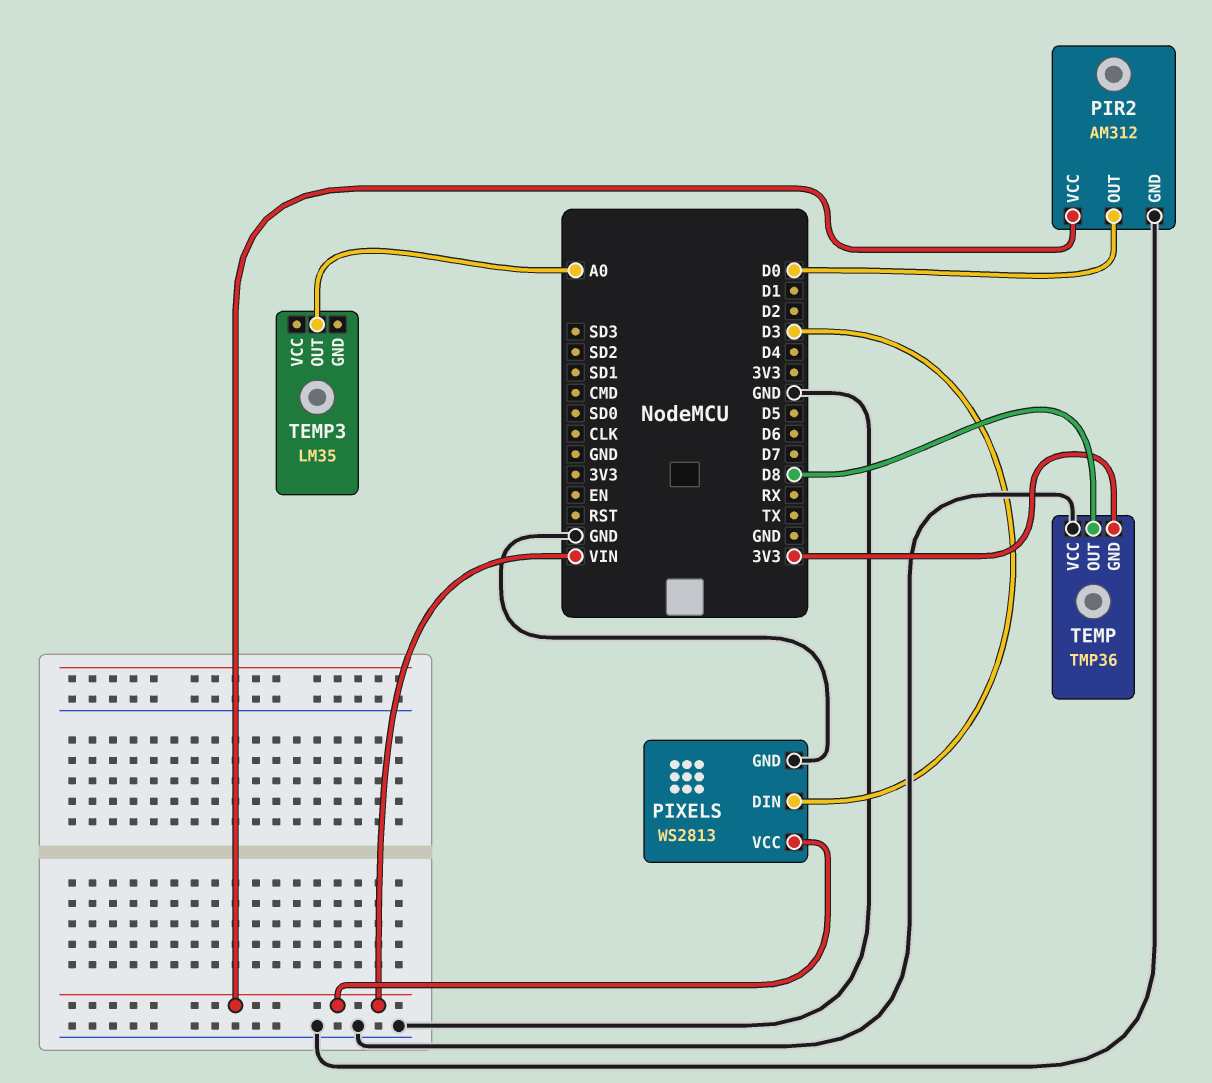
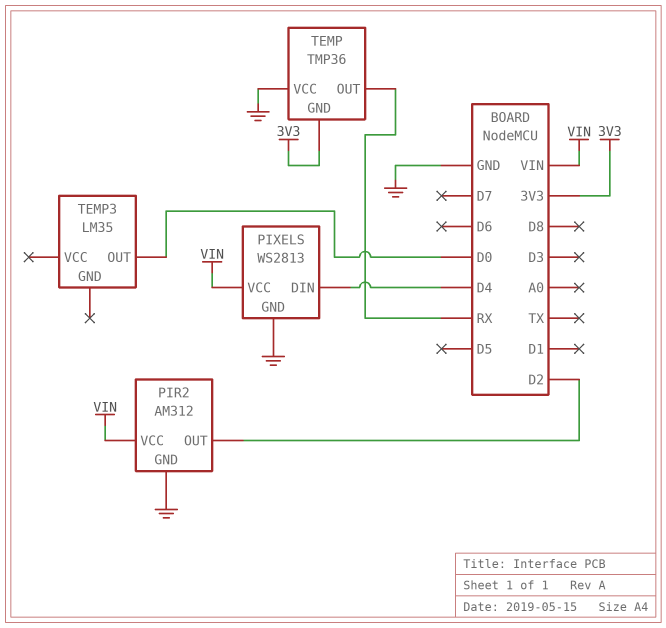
PIR2 pin OUT: D0 -> D2
PIXELS pin DIN: D3 -> D4
TEMP pin OUT: D8 -> RX
TEMP3 pin OUT: A0 -> D0

